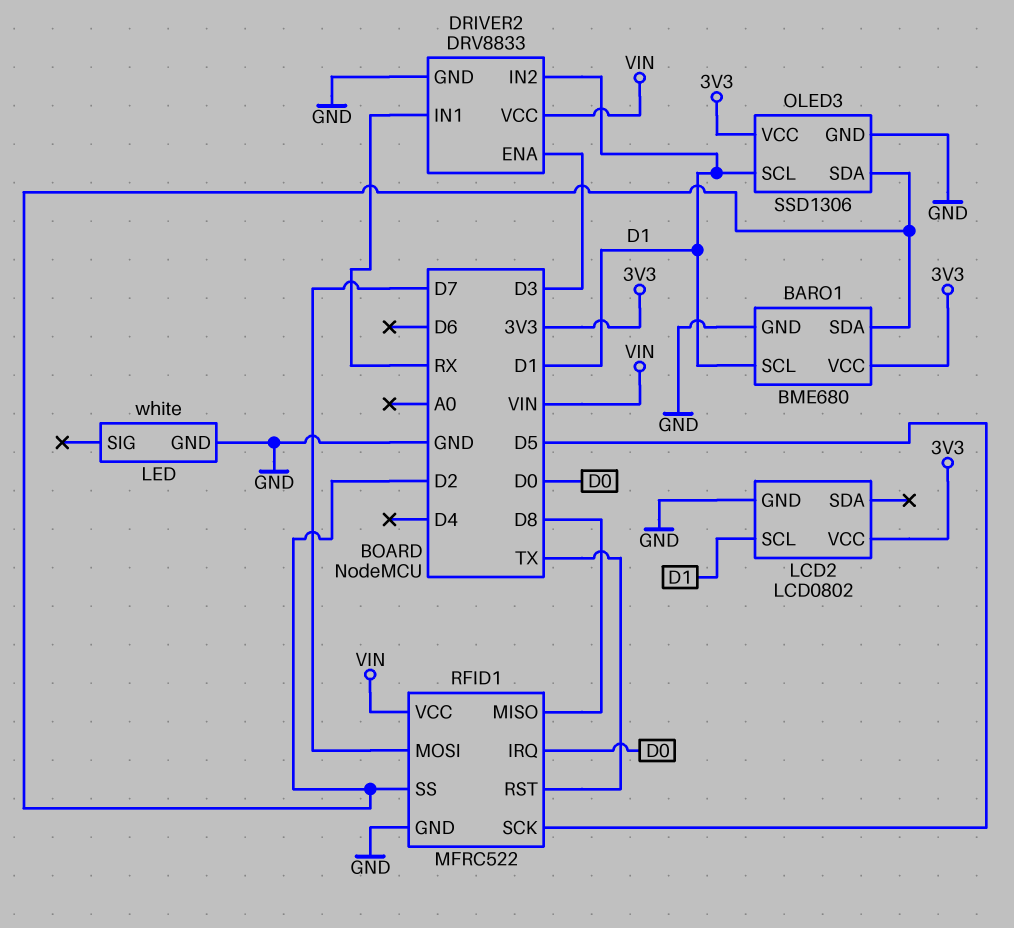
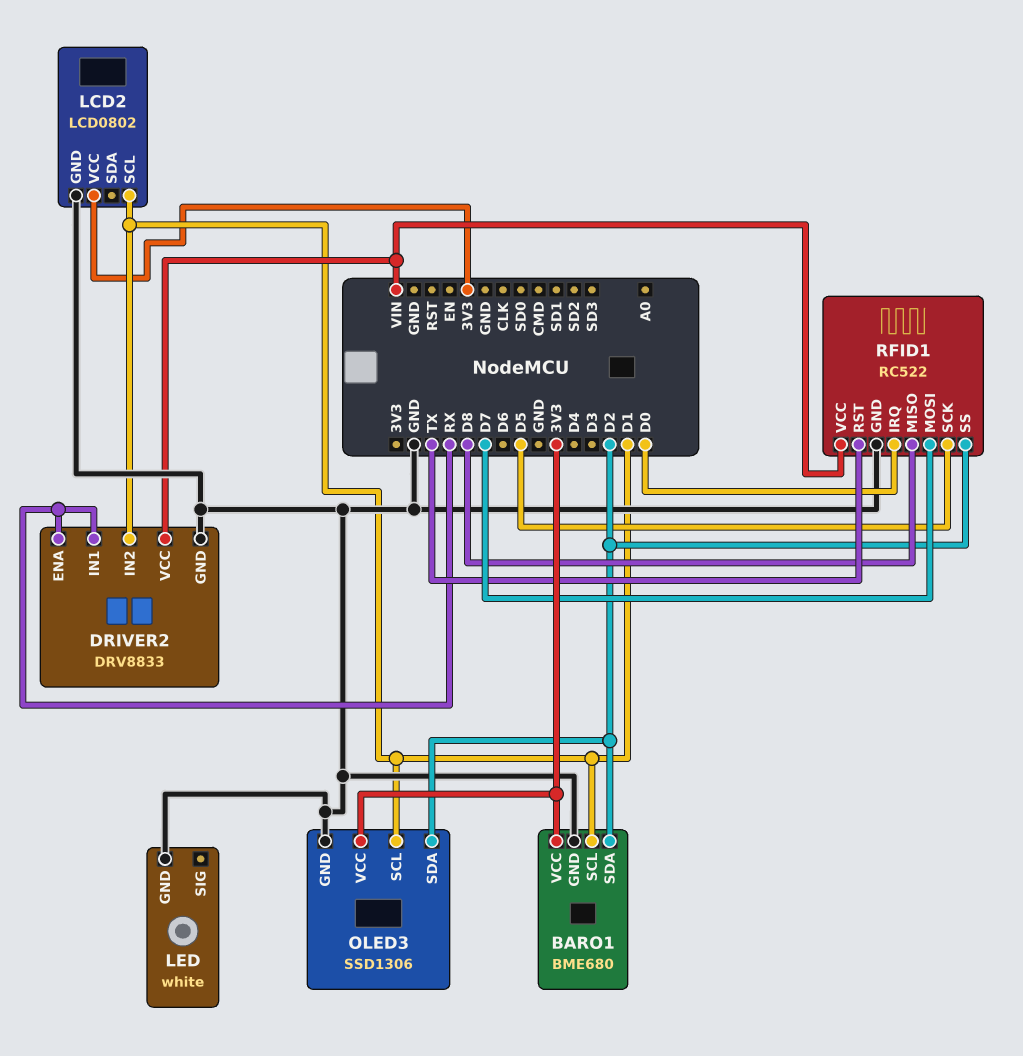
DRIVER2 pin ENA: D3 -> RX
RFID1: MFRC522 -> RC522

